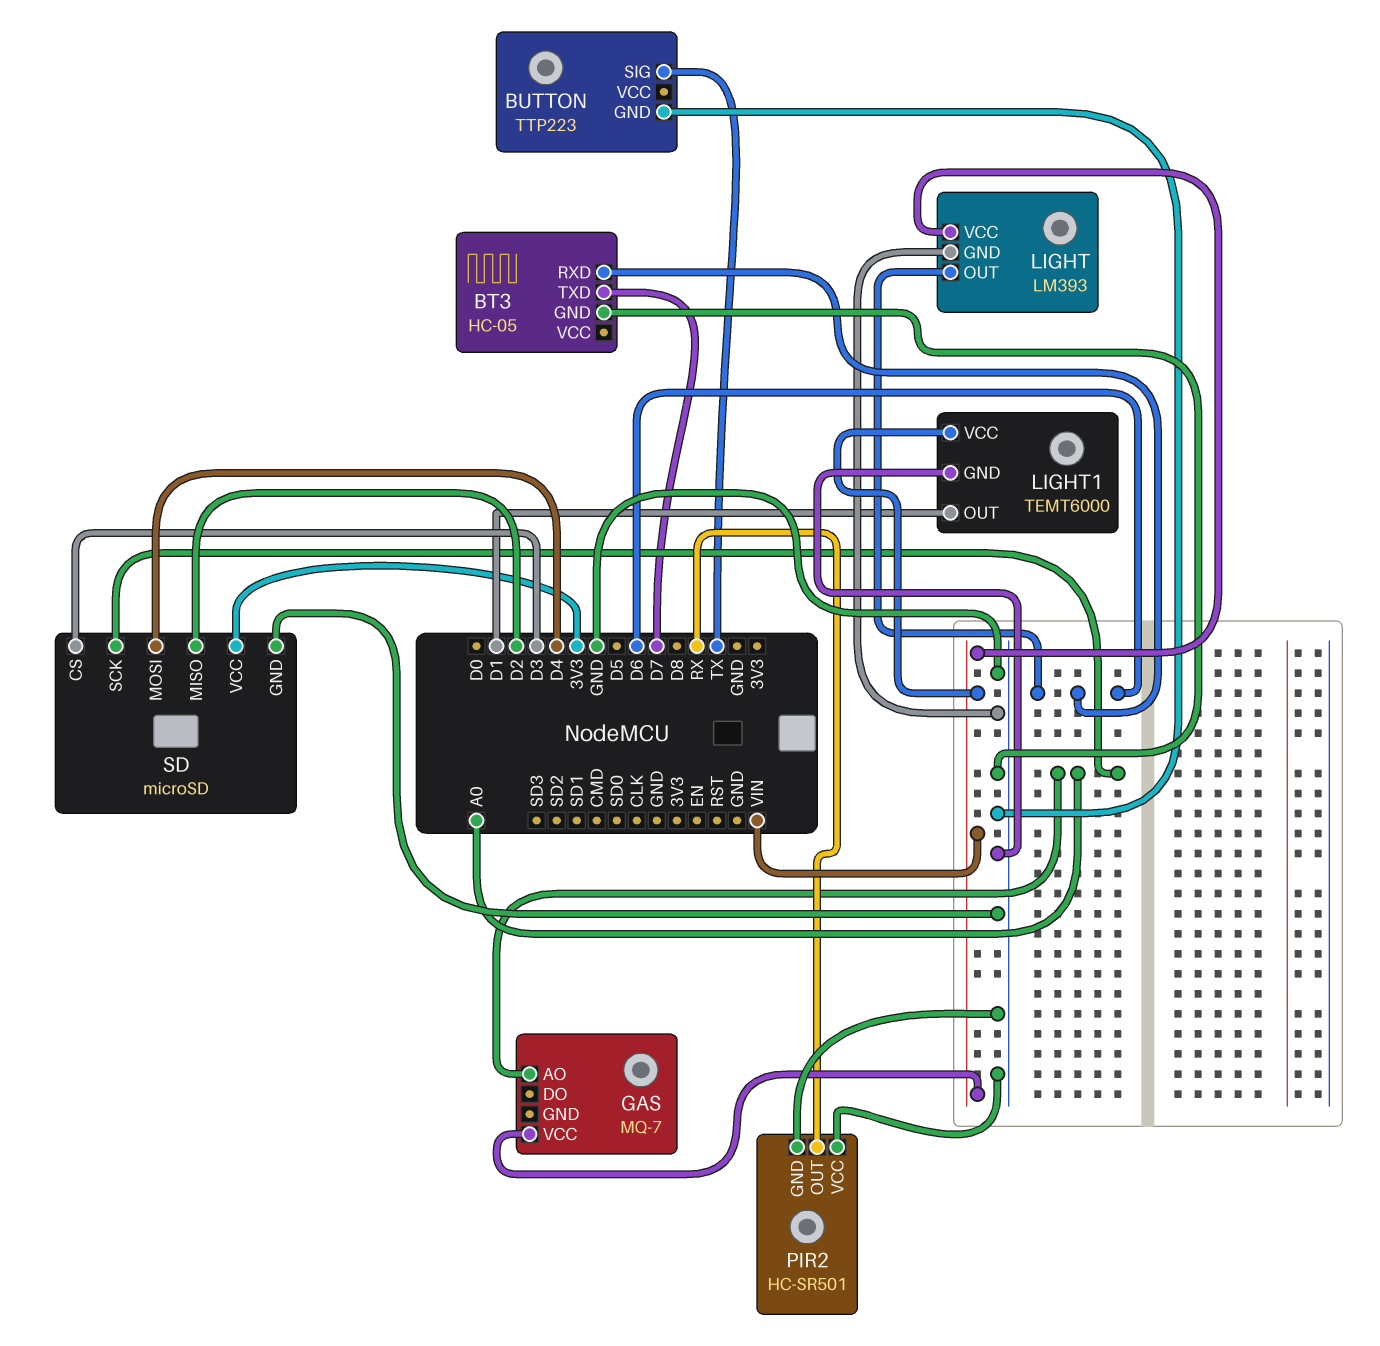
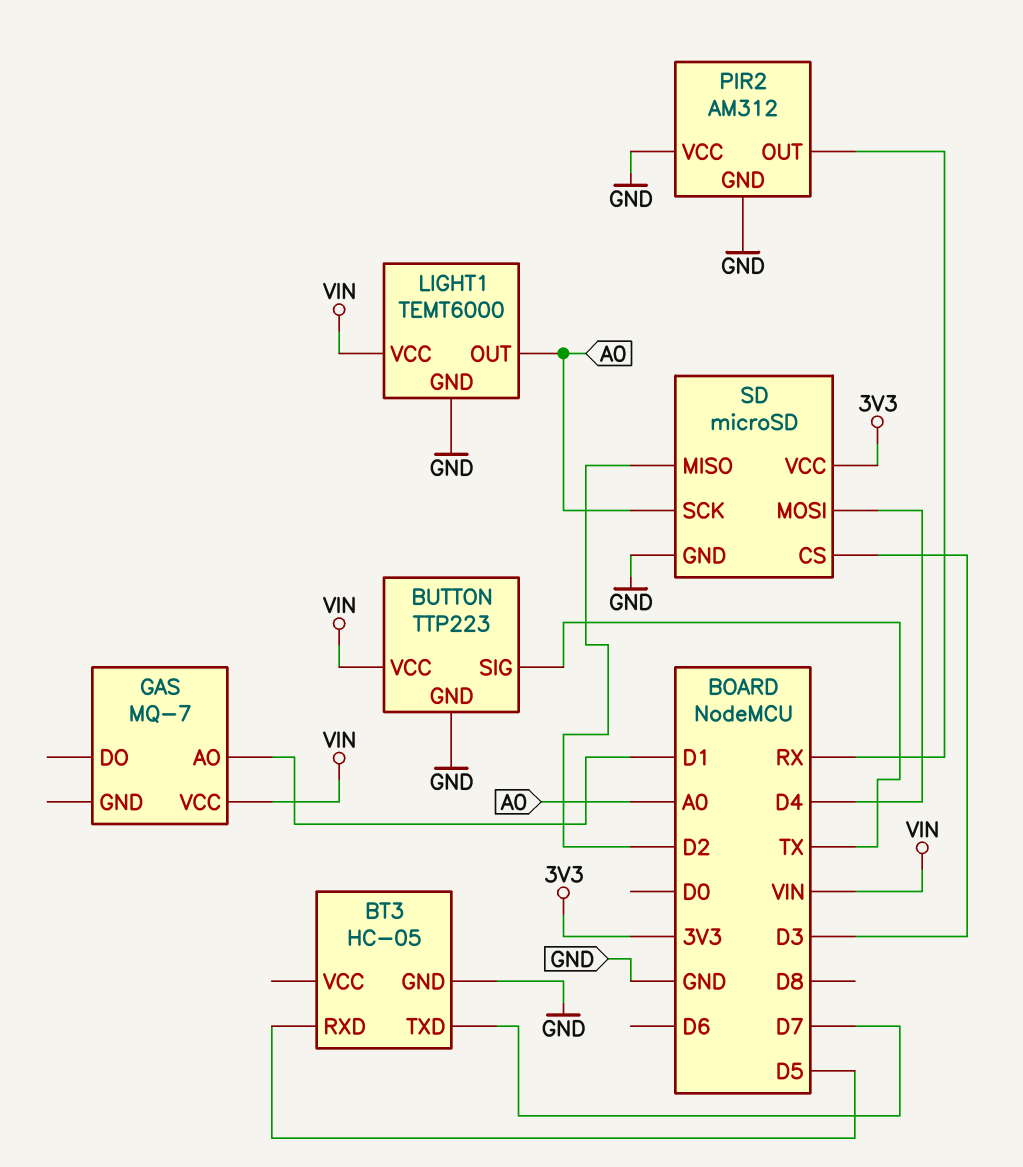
BT3 pin RXD: D6 -> D5
BUTTON pin VCC: none -> VIN
GAS pin AO: A0 -> D1
LIGHT: LM393 -> none
LIGHT pin GND: GND -> none
LIGHT pin OUT: D6 -> none
LIGHT pin VCC: VIN -> none
LIGHT1 pin OUT: D1 -> A0
PIR2: HC-SR501 -> AM312

